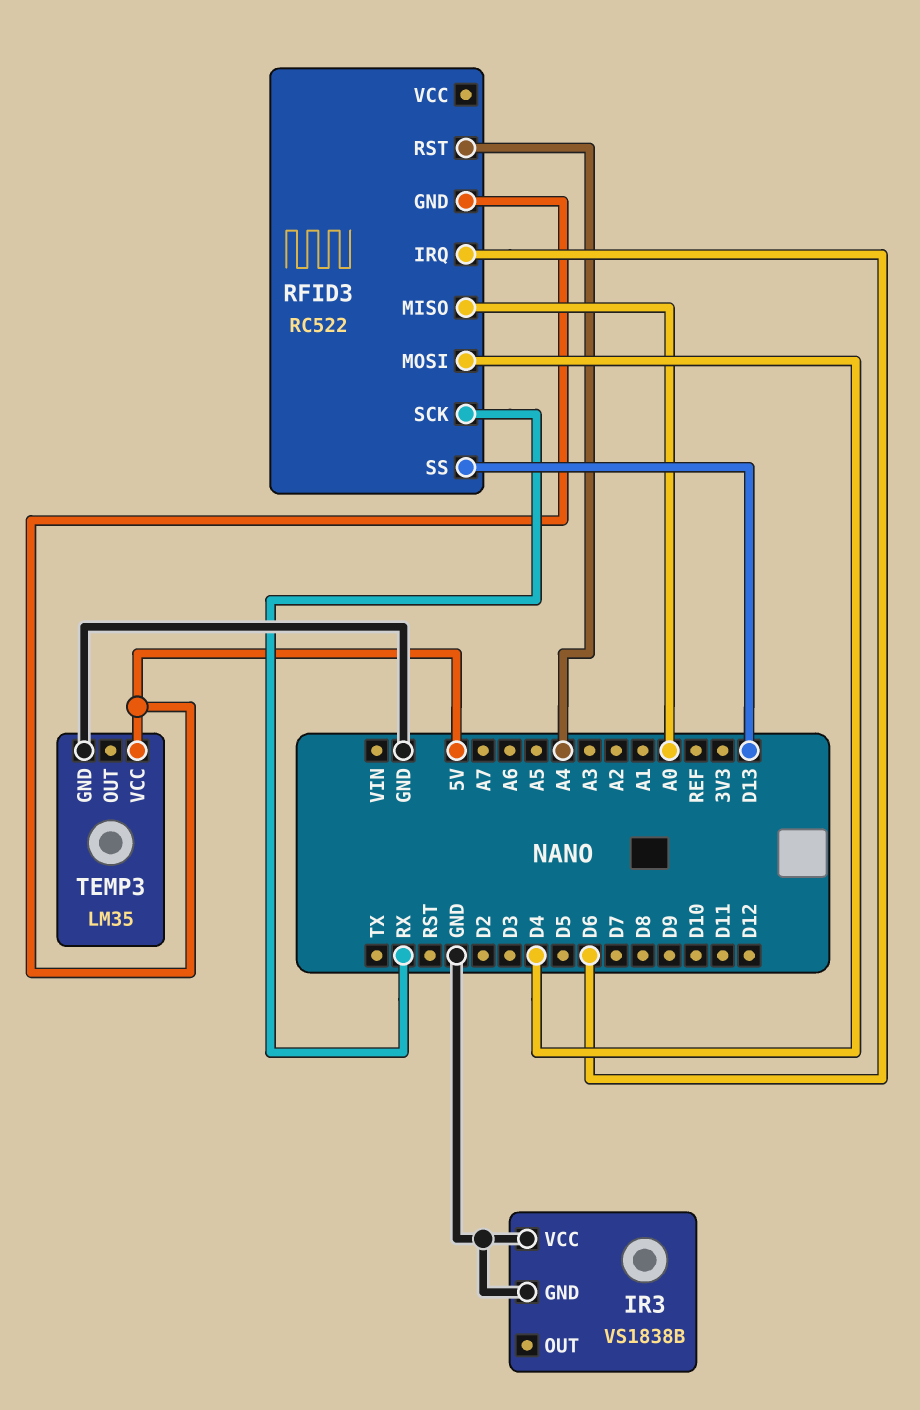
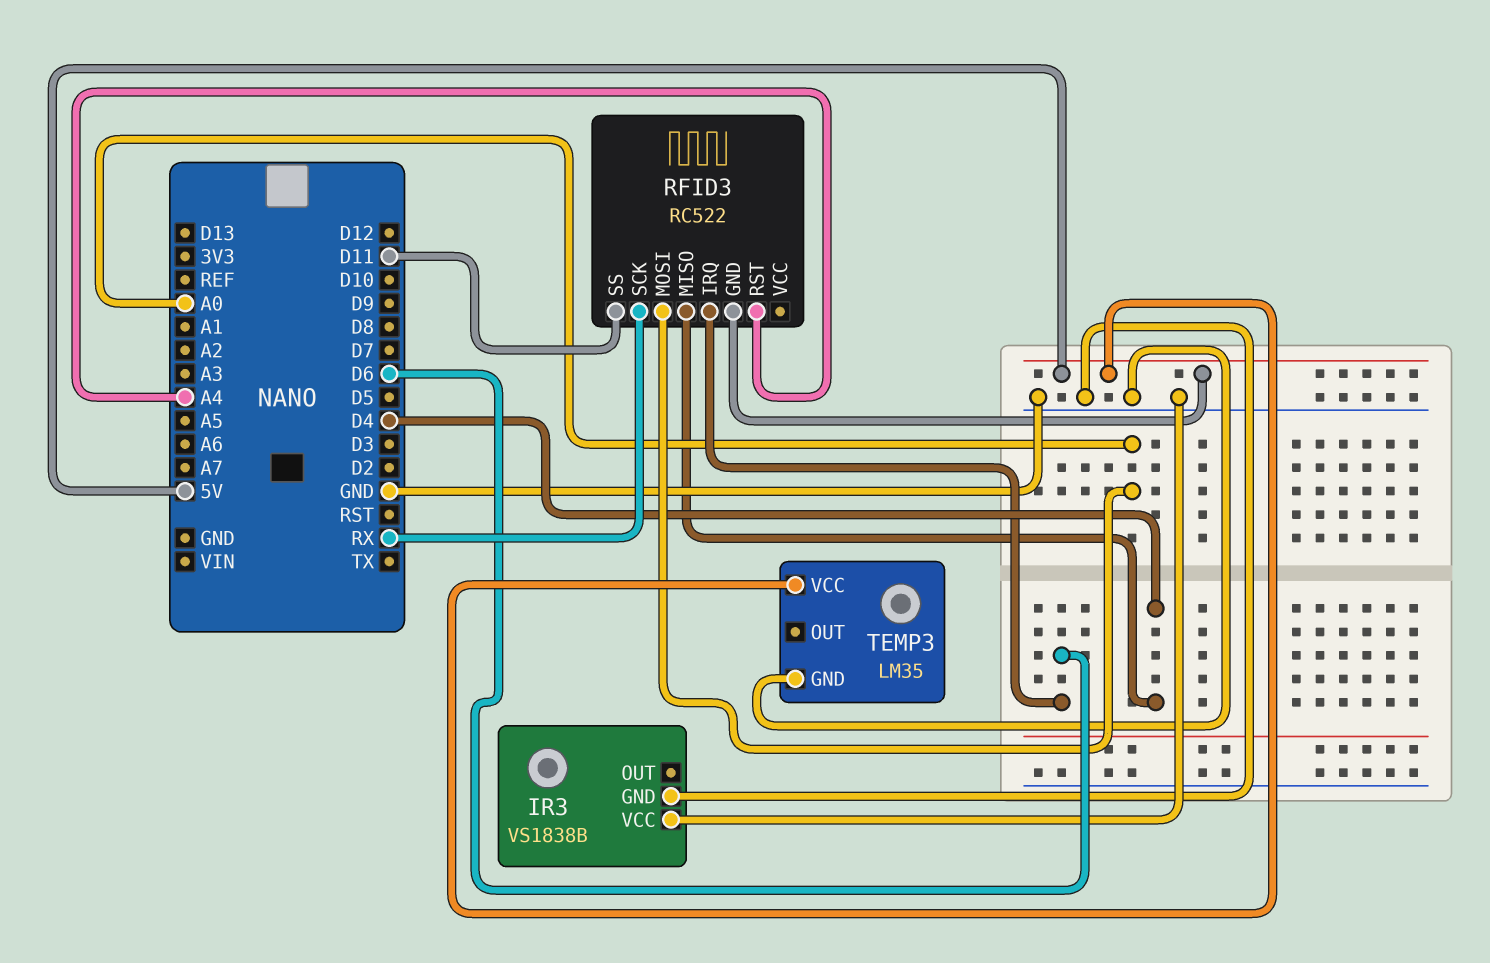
RFID3 pin MISO: A0 -> D4
RFID3 pin MOSI: D4 -> A0
RFID3 pin SS: D13 -> D11

